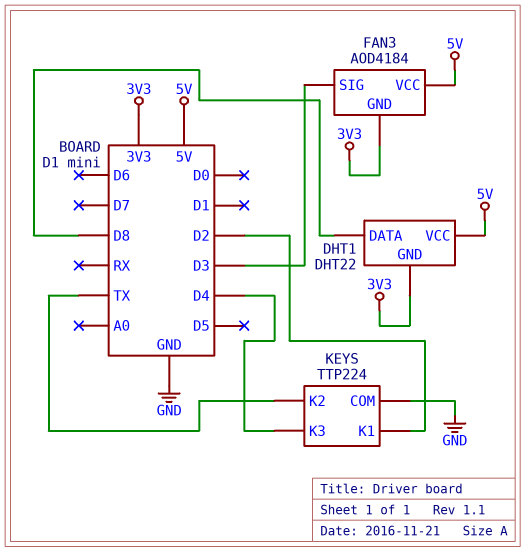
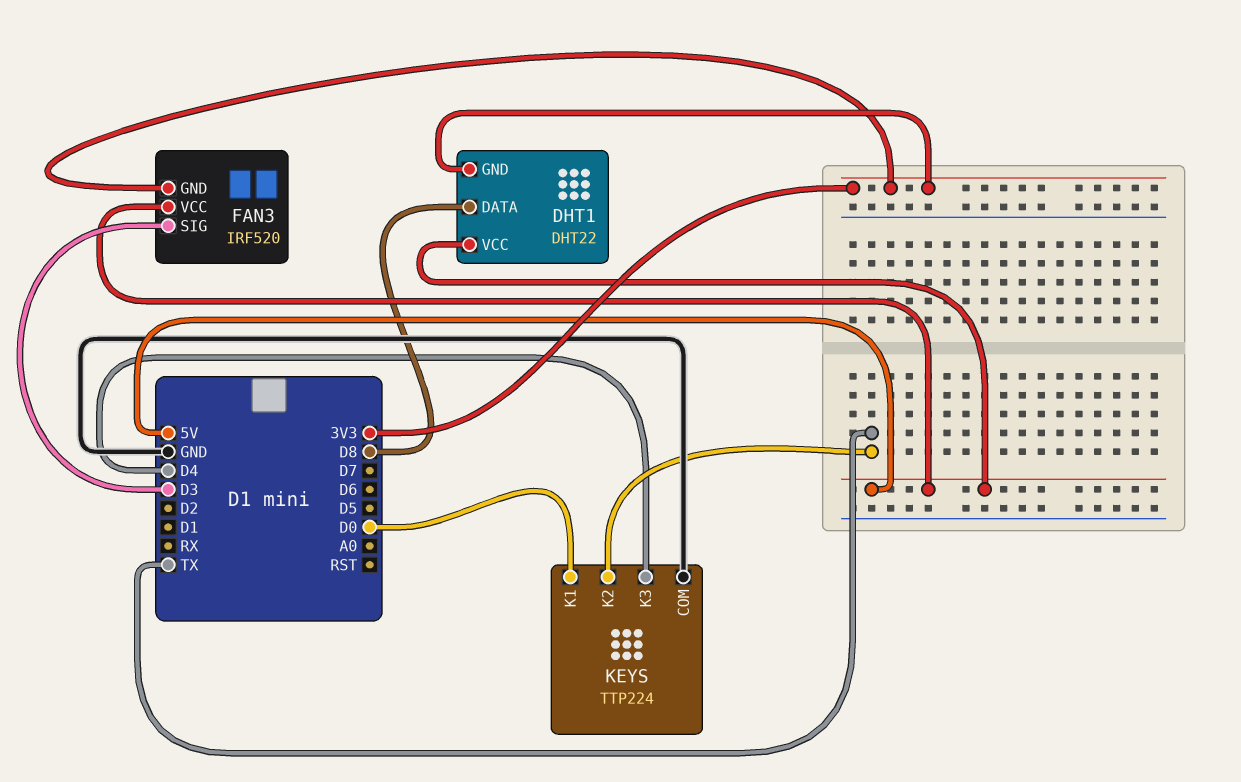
FAN3: AOD4184 -> IRF520
KEYS pin K1: D2 -> D0

